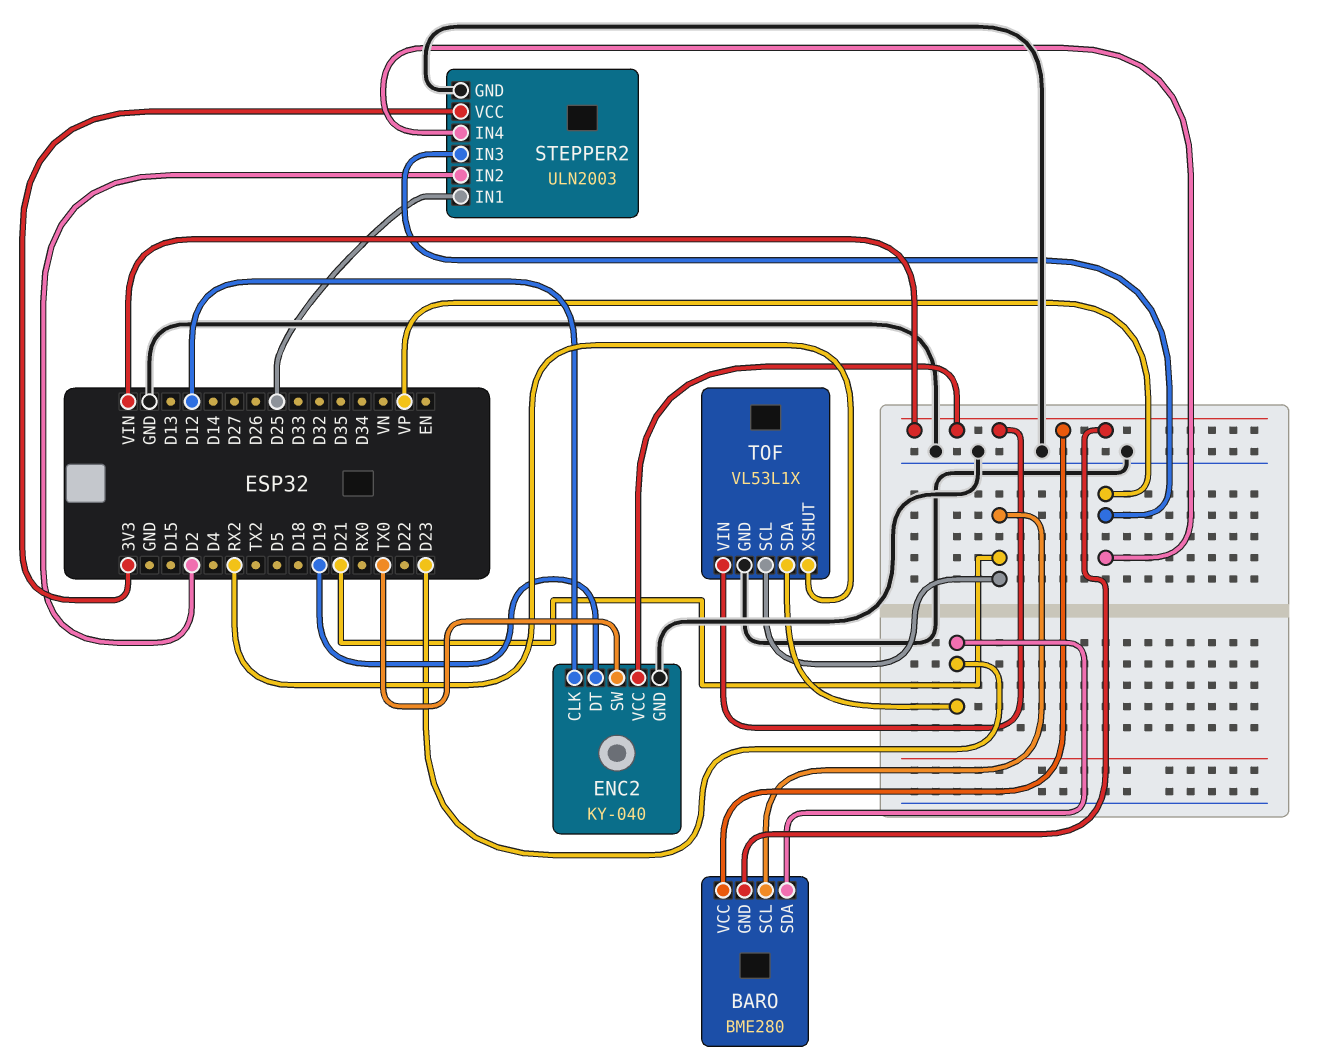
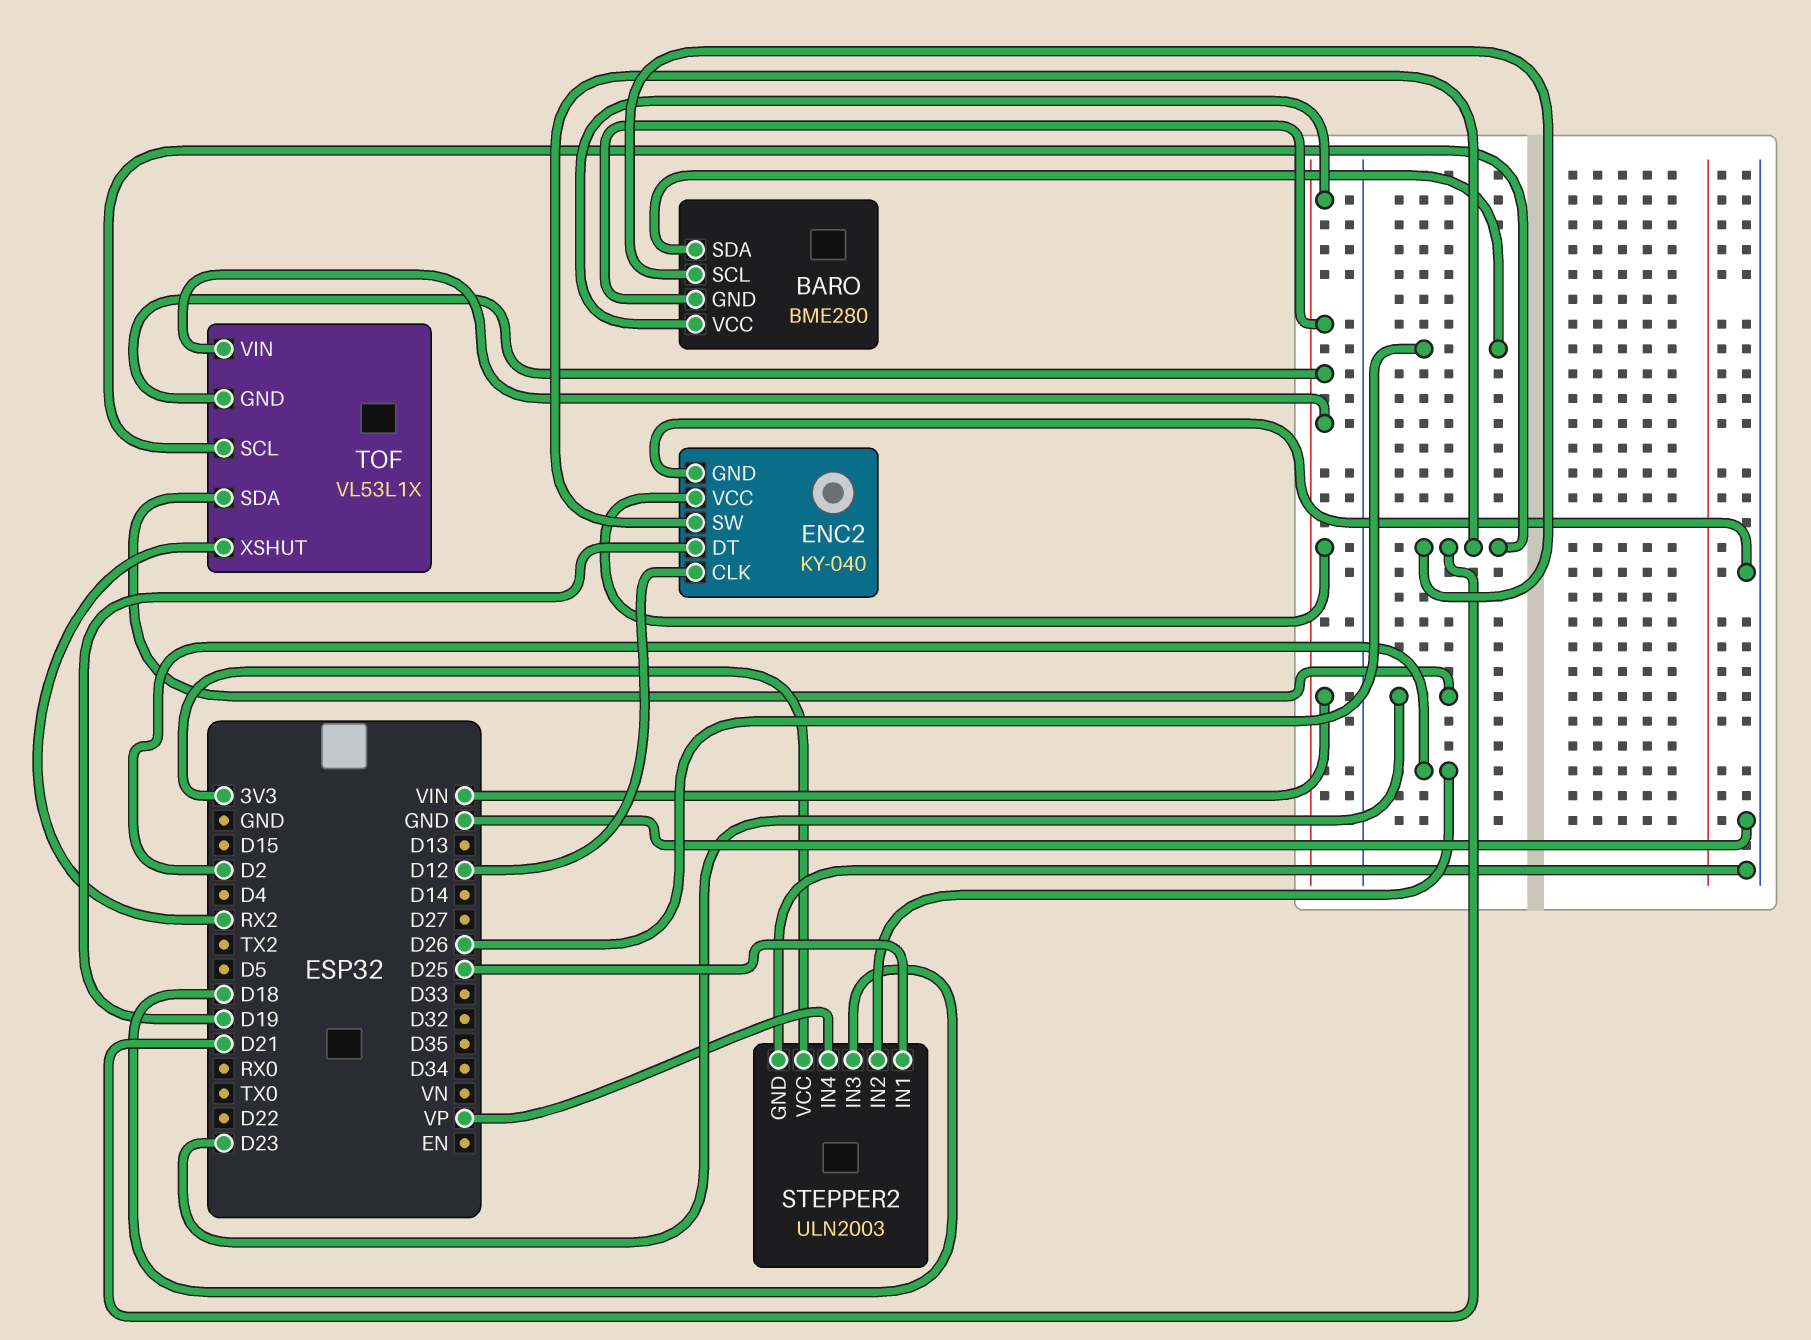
BARO pin SDA: D23 -> D26
ENC2 pin SW: TX0 -> D21
STEPPER2 pin IN3: VP -> D18
TOF pin GND: GND -> VIN

